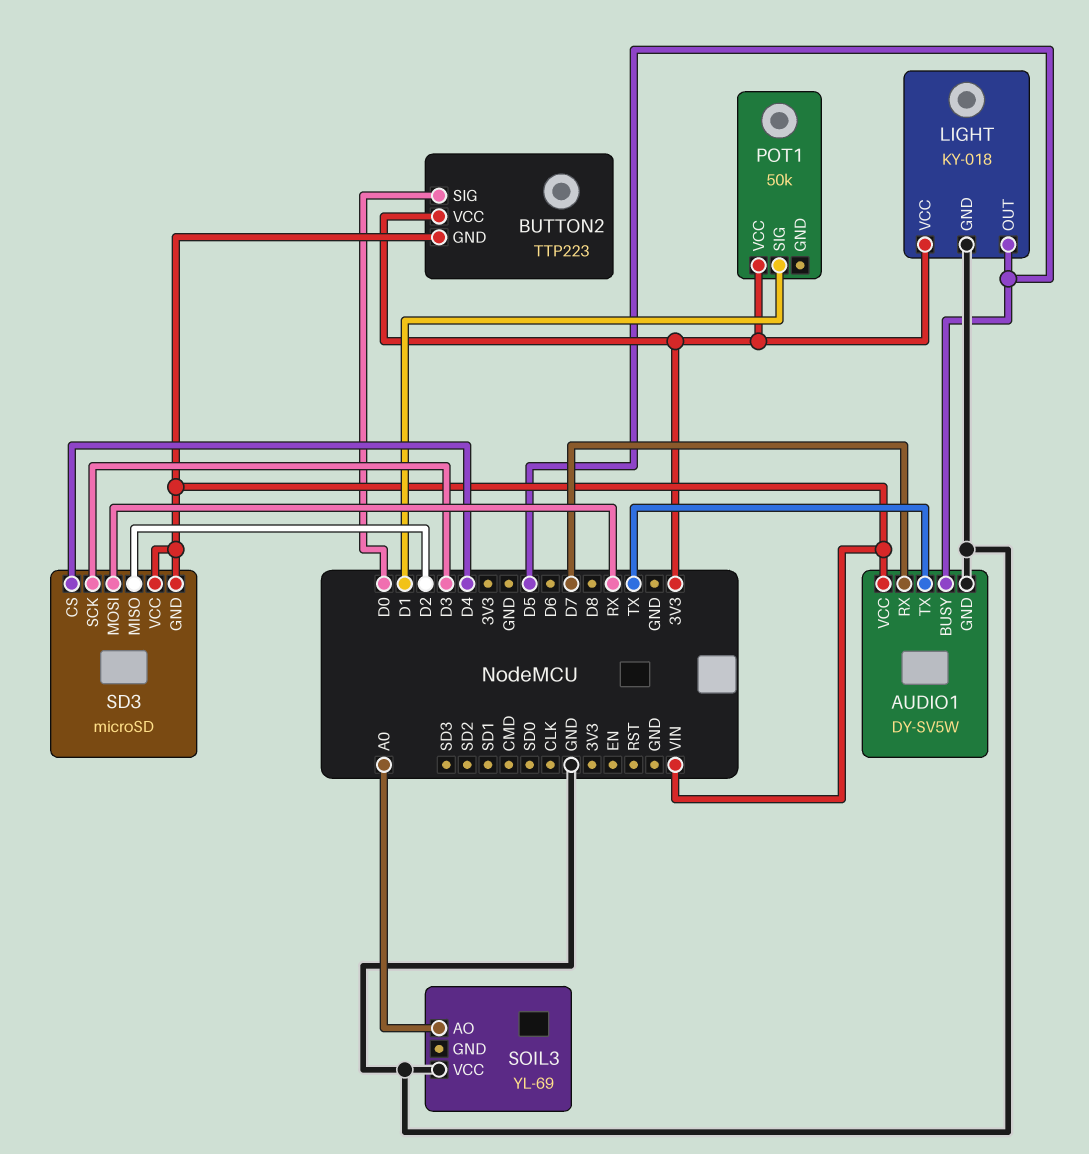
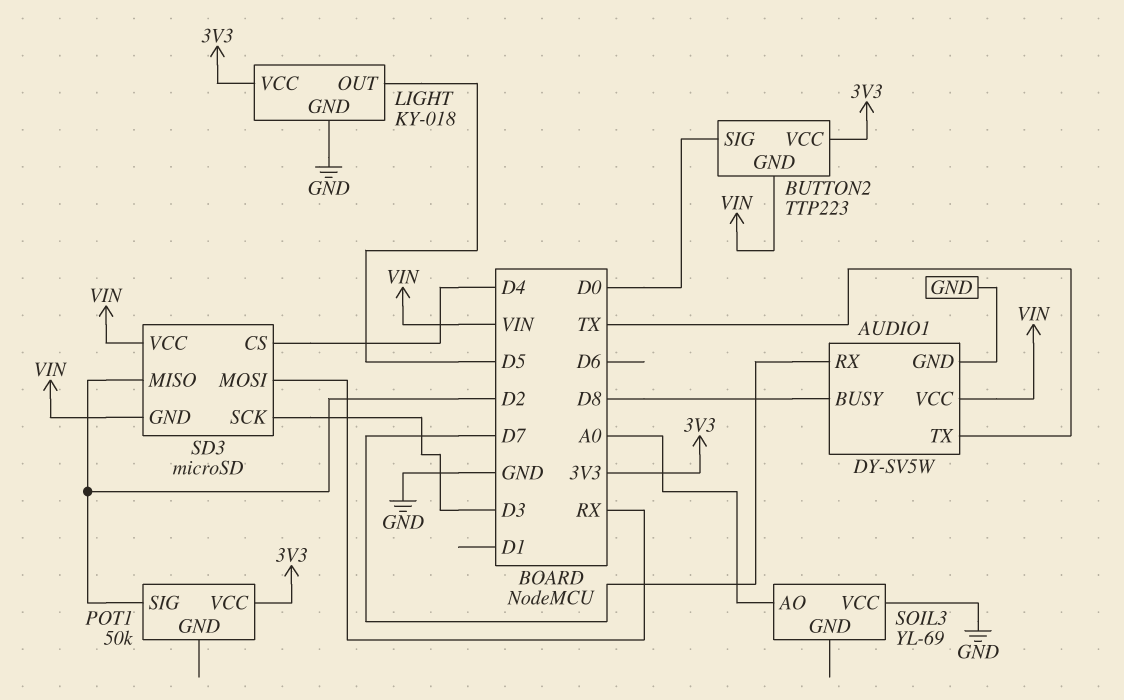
AUDIO1 pin BUSY: D5 -> D8
POT1 pin SIG: D1 -> D2

